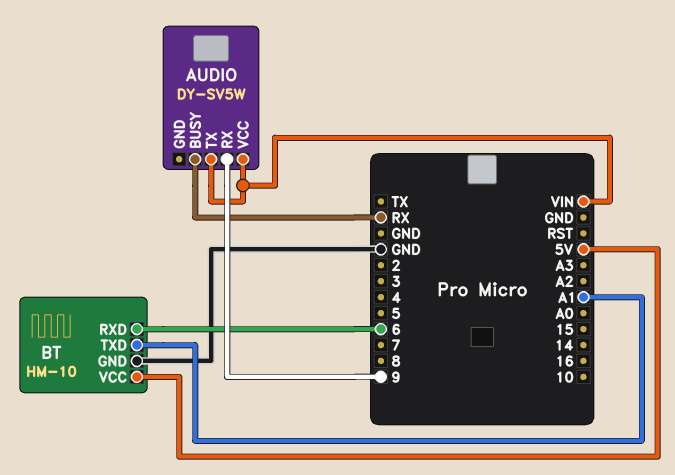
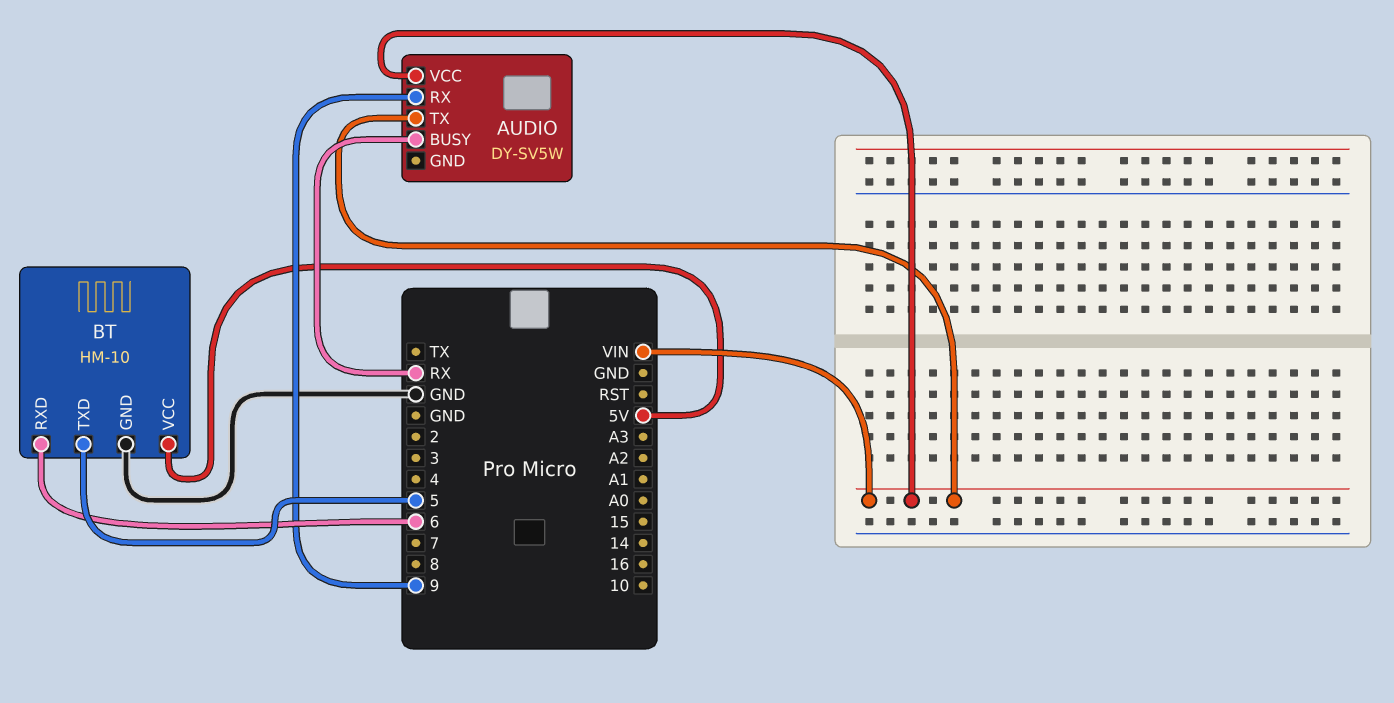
BT pin TXD: A1 -> 5

